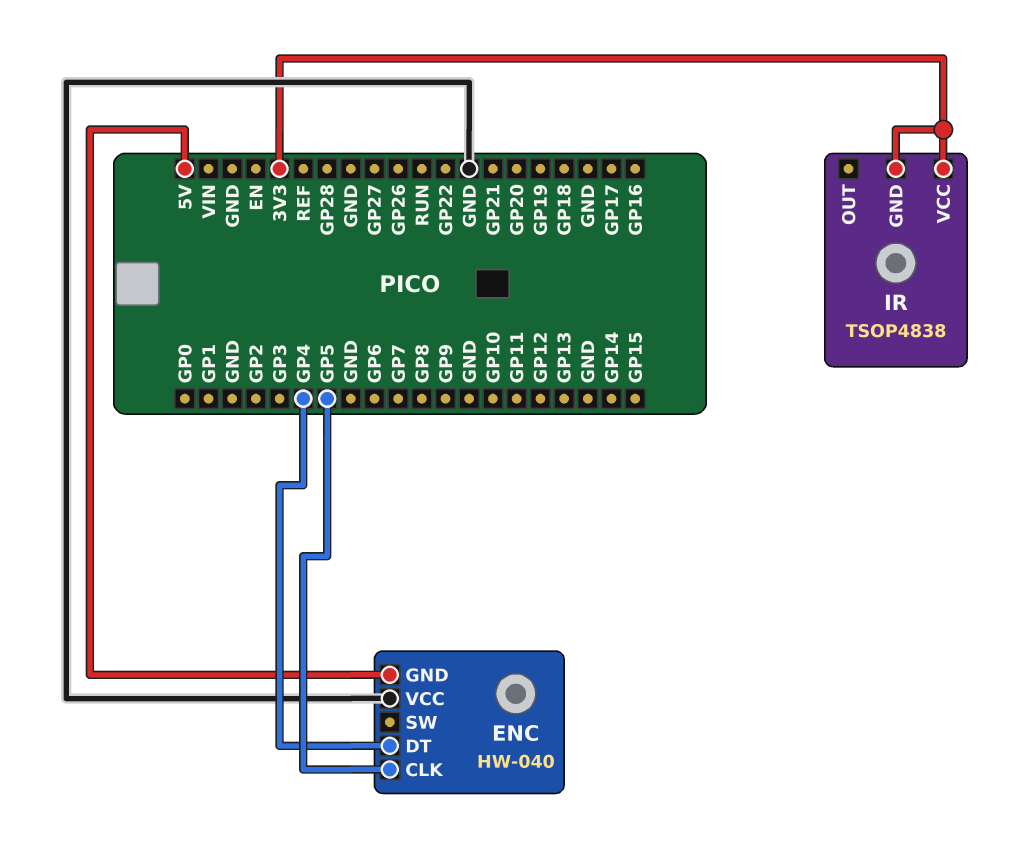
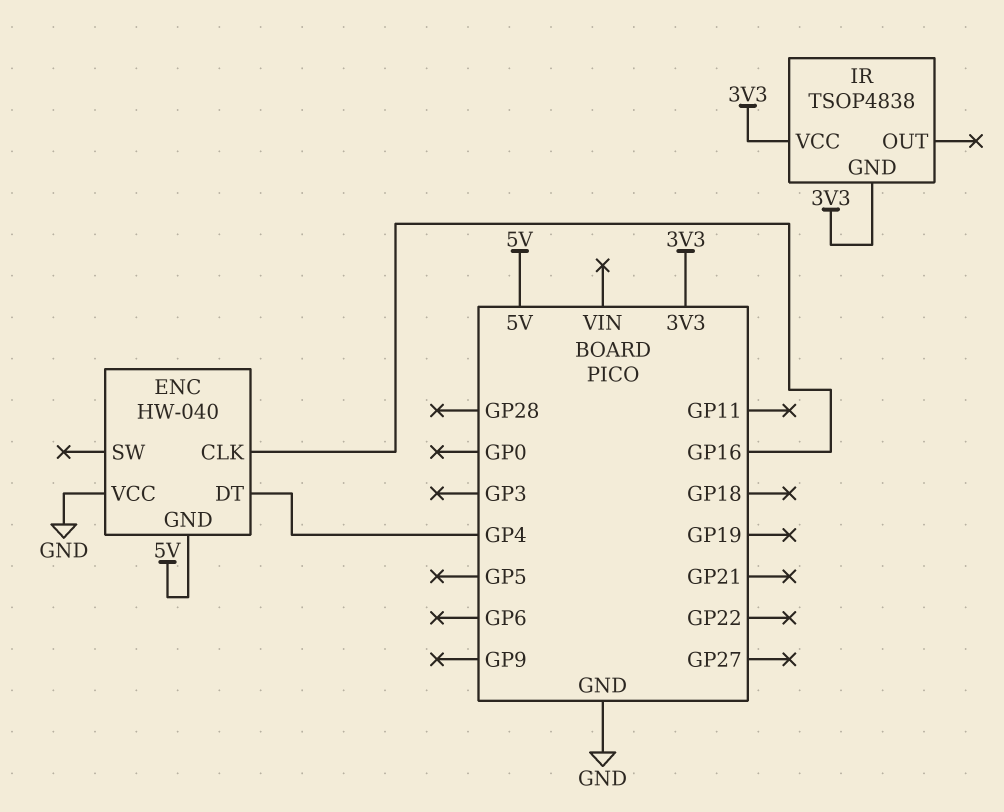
ENC pin CLK: GP5 -> GP16

